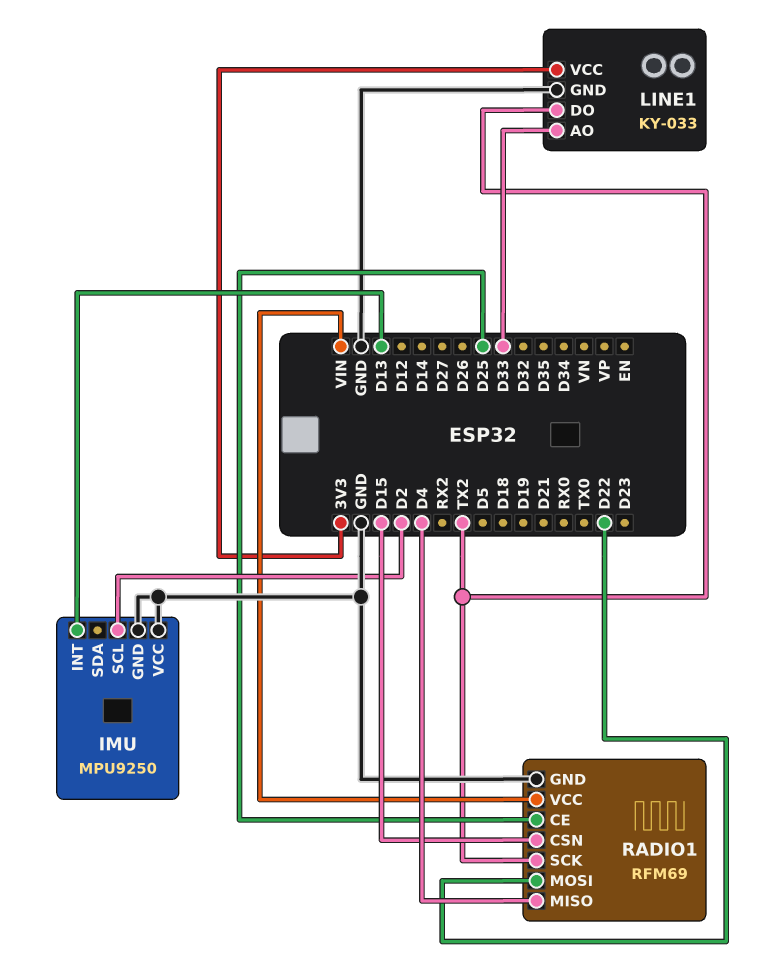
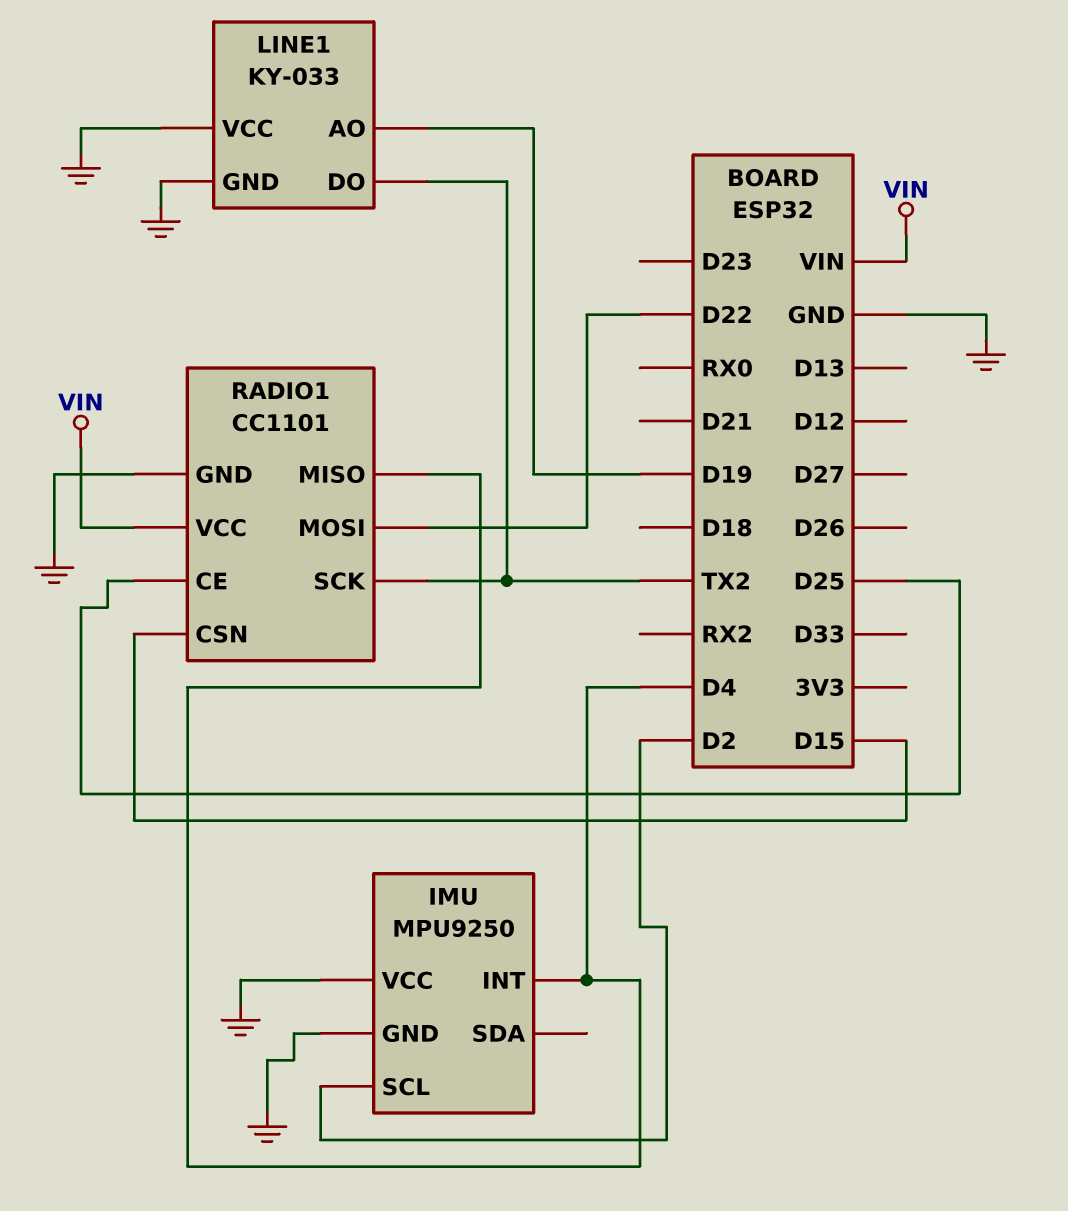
IMU pin INT: D13 -> D4
LINE1 pin AO: D33 -> D19
LINE1 pin VCC: 3V3 -> GND
RADIO1: RFM69 -> CC1101

